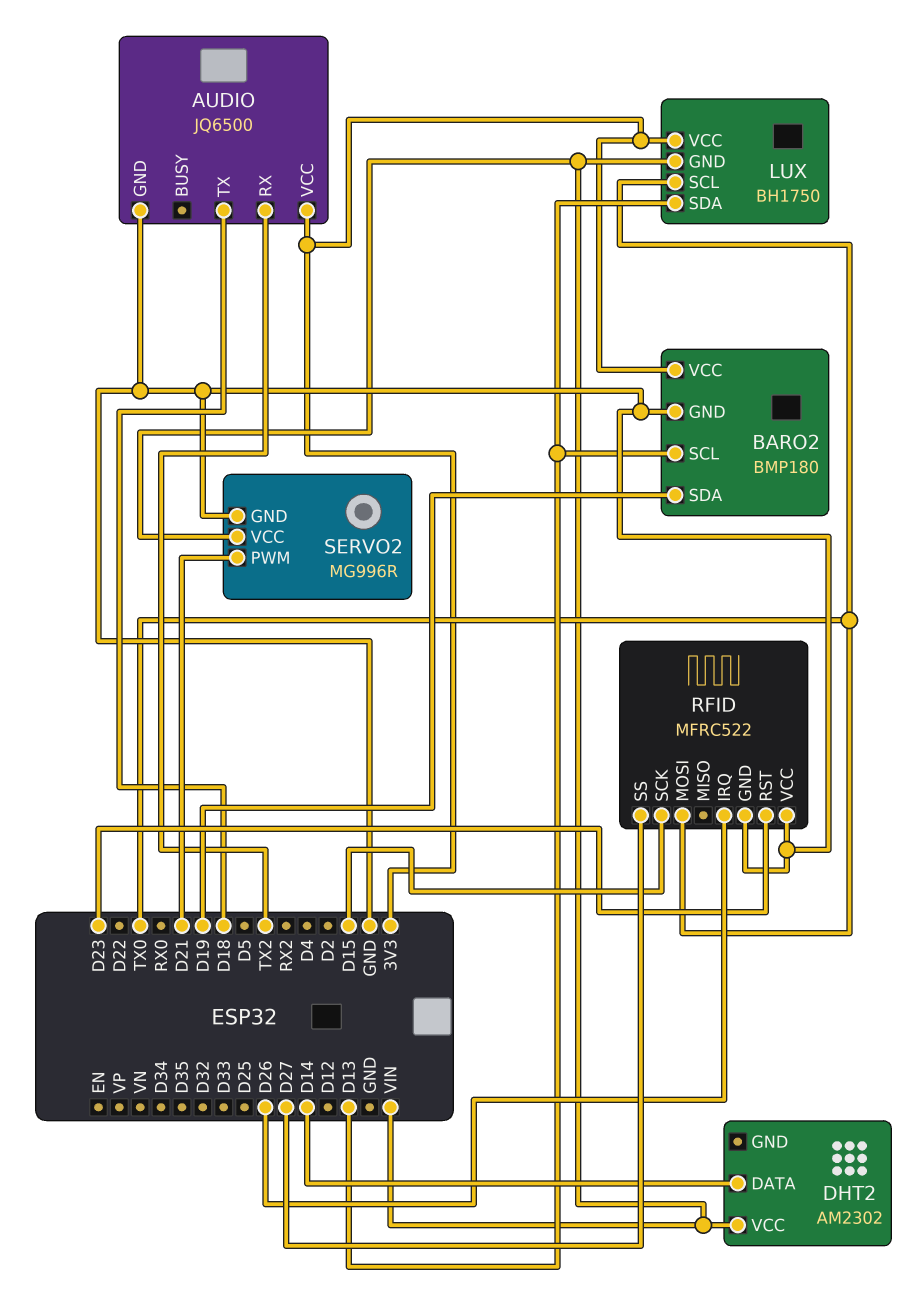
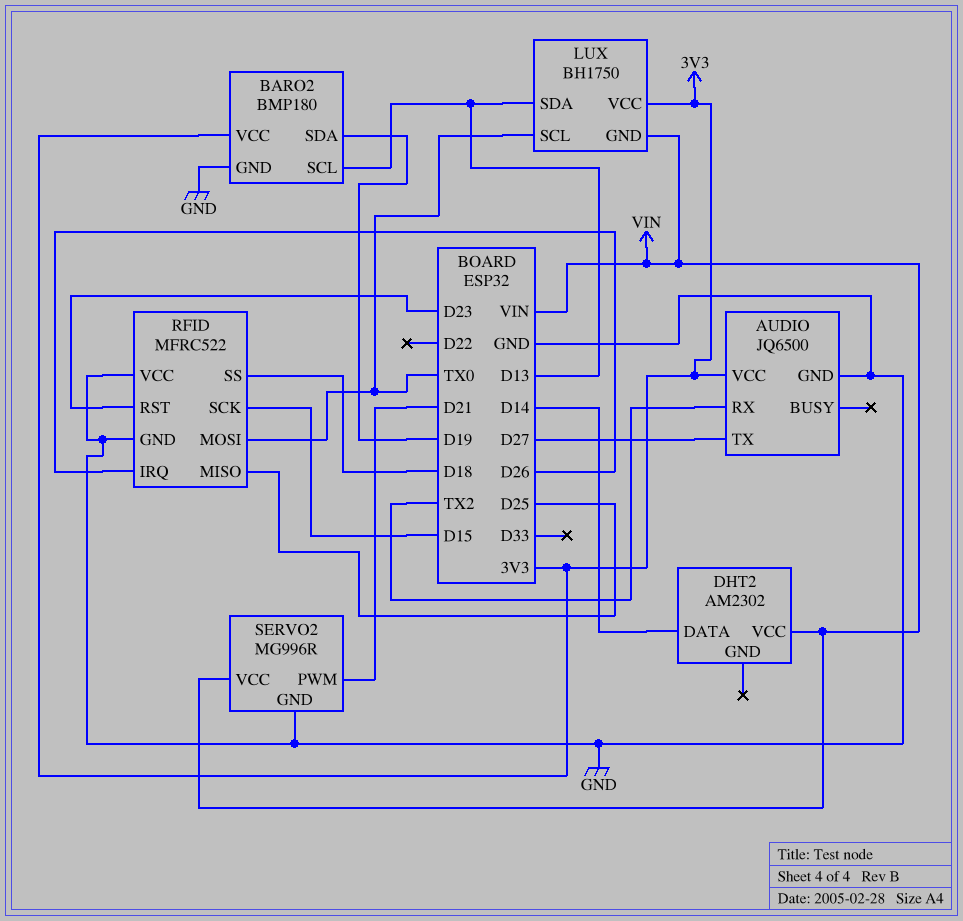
AUDIO pin TX: D18 -> D27
RFID pin MISO: none -> D25
RFID pin SS: D27 -> D18

